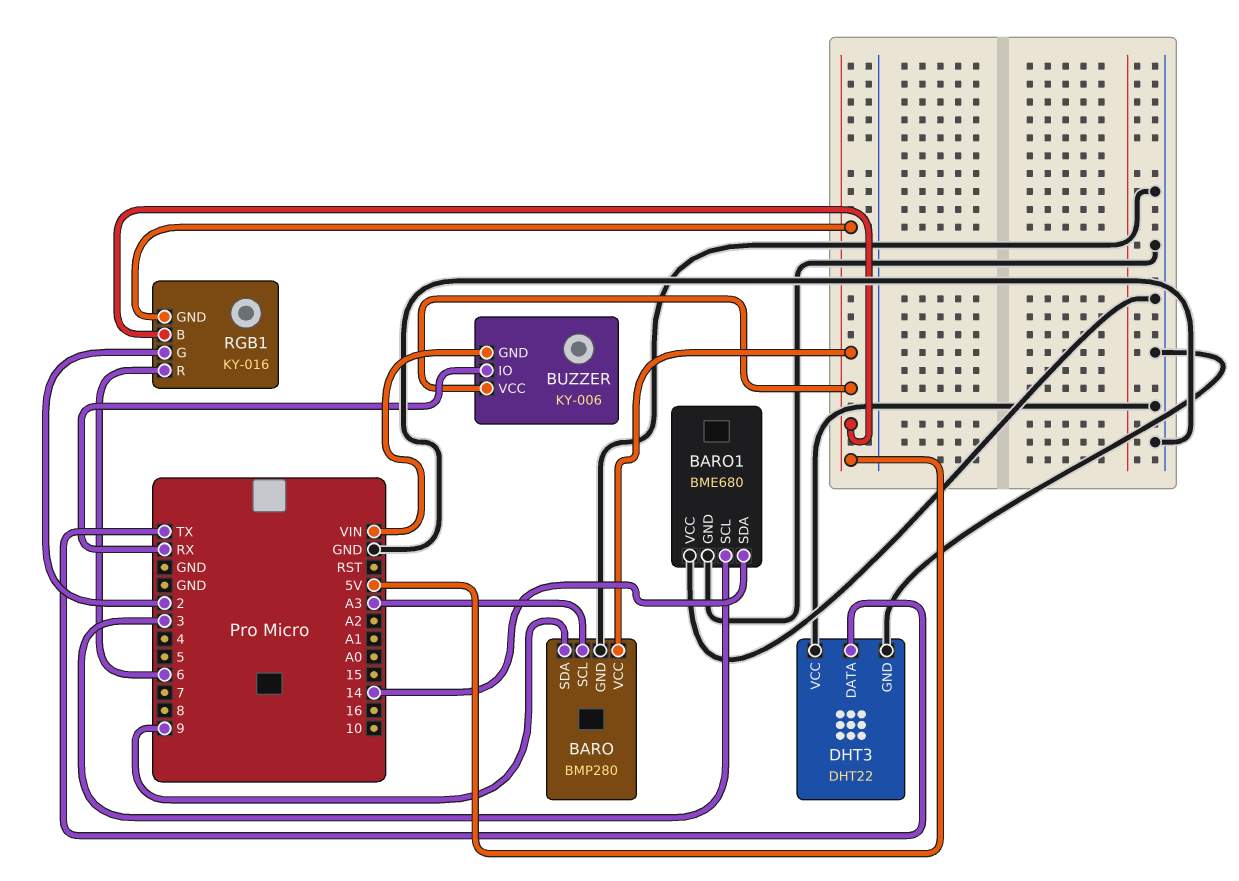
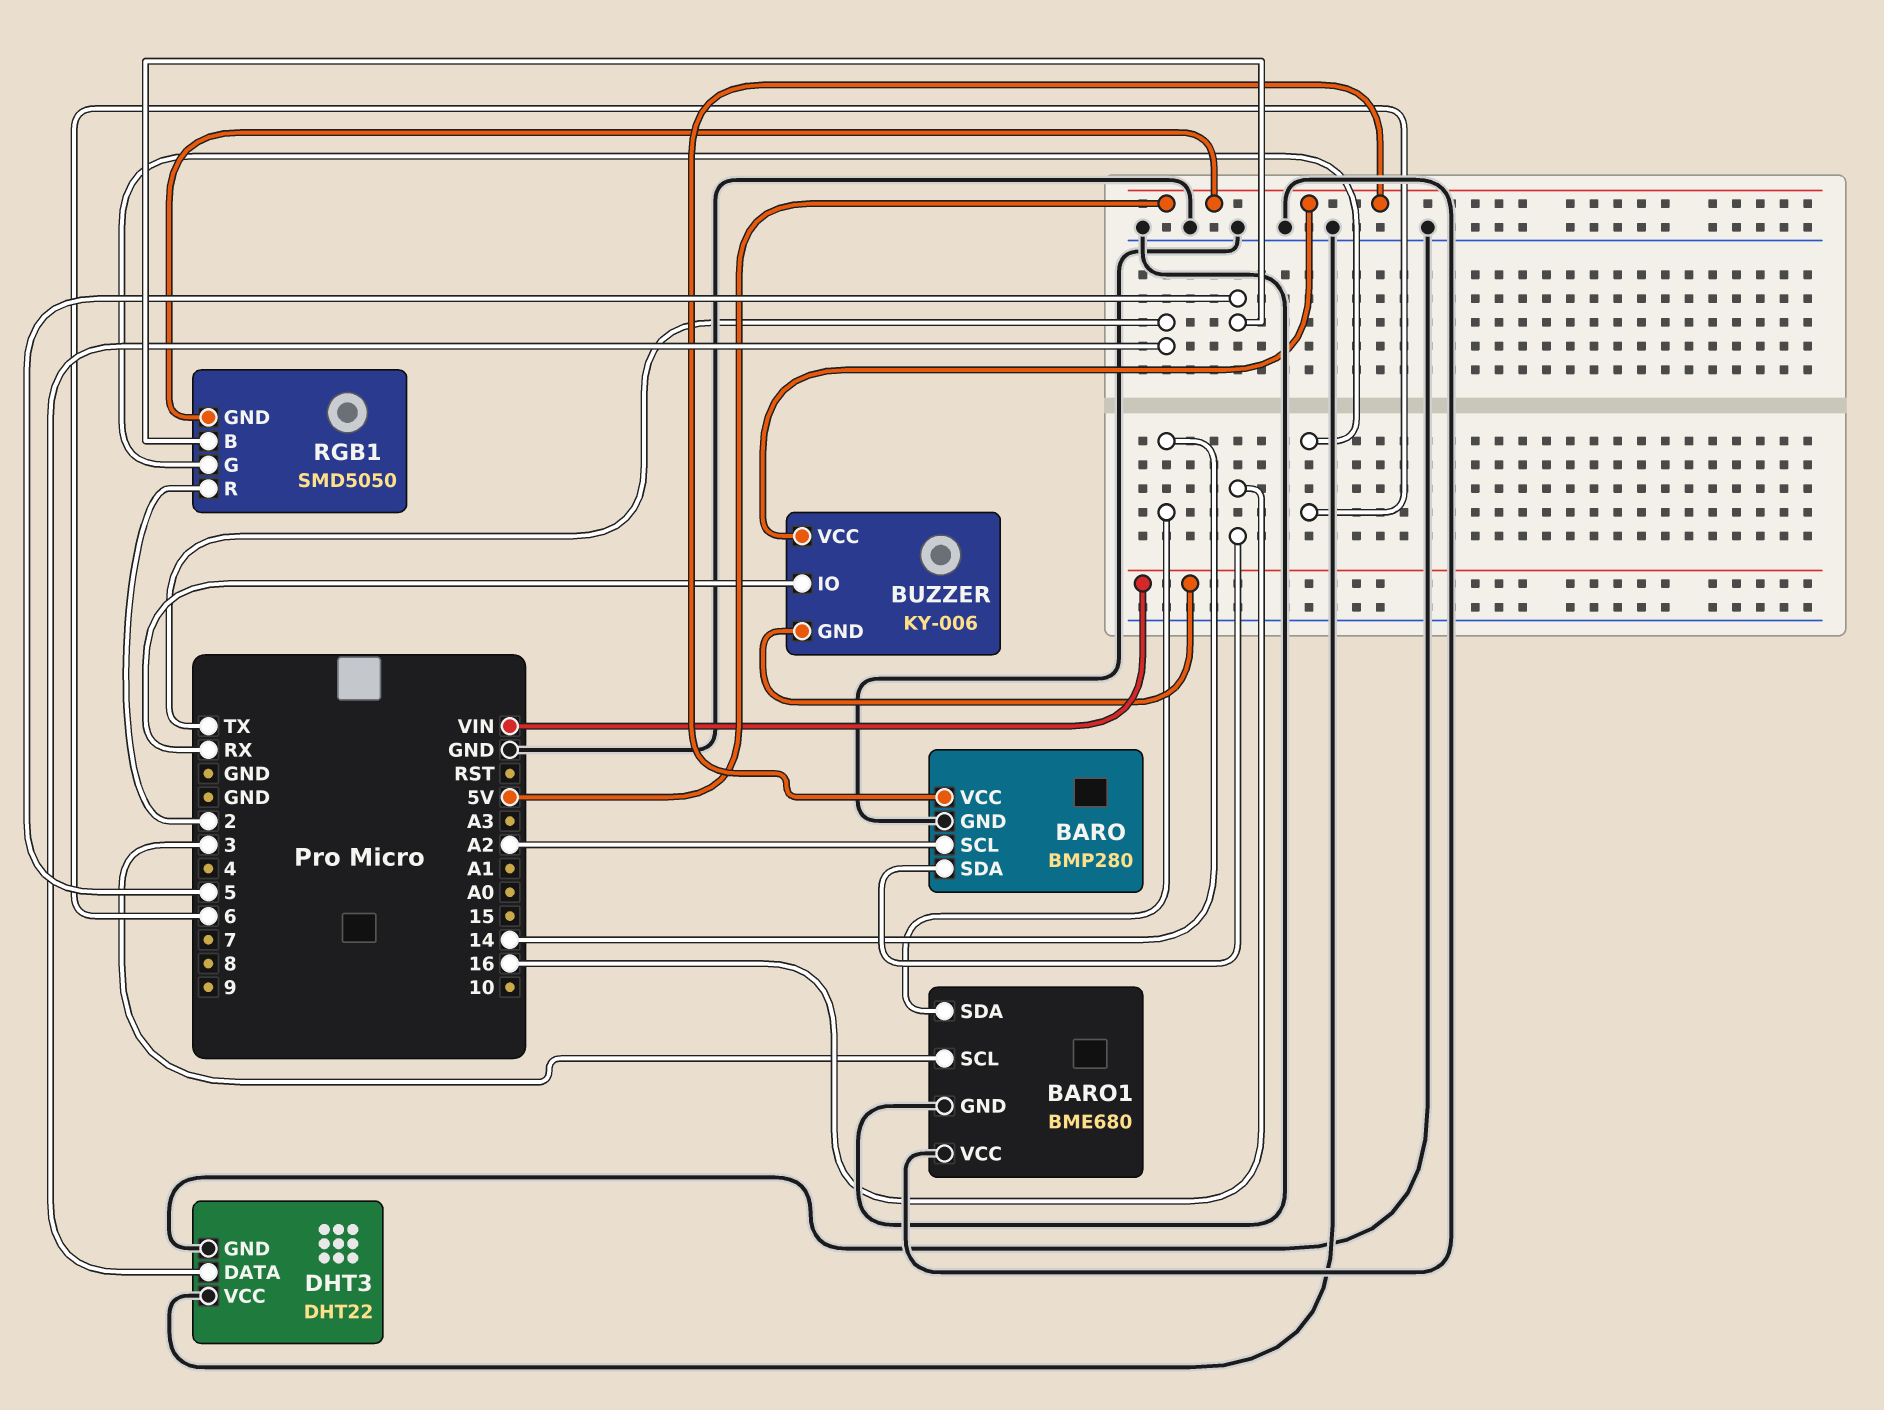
BARO pin SCL: A3 -> A2
BARO pin SDA: 9 -> 16
RGB1: KY-016 -> SMD5050
RGB1 pin B: 5V -> 5
RGB1 pin G: 2 -> 6
RGB1 pin R: 6 -> 2

